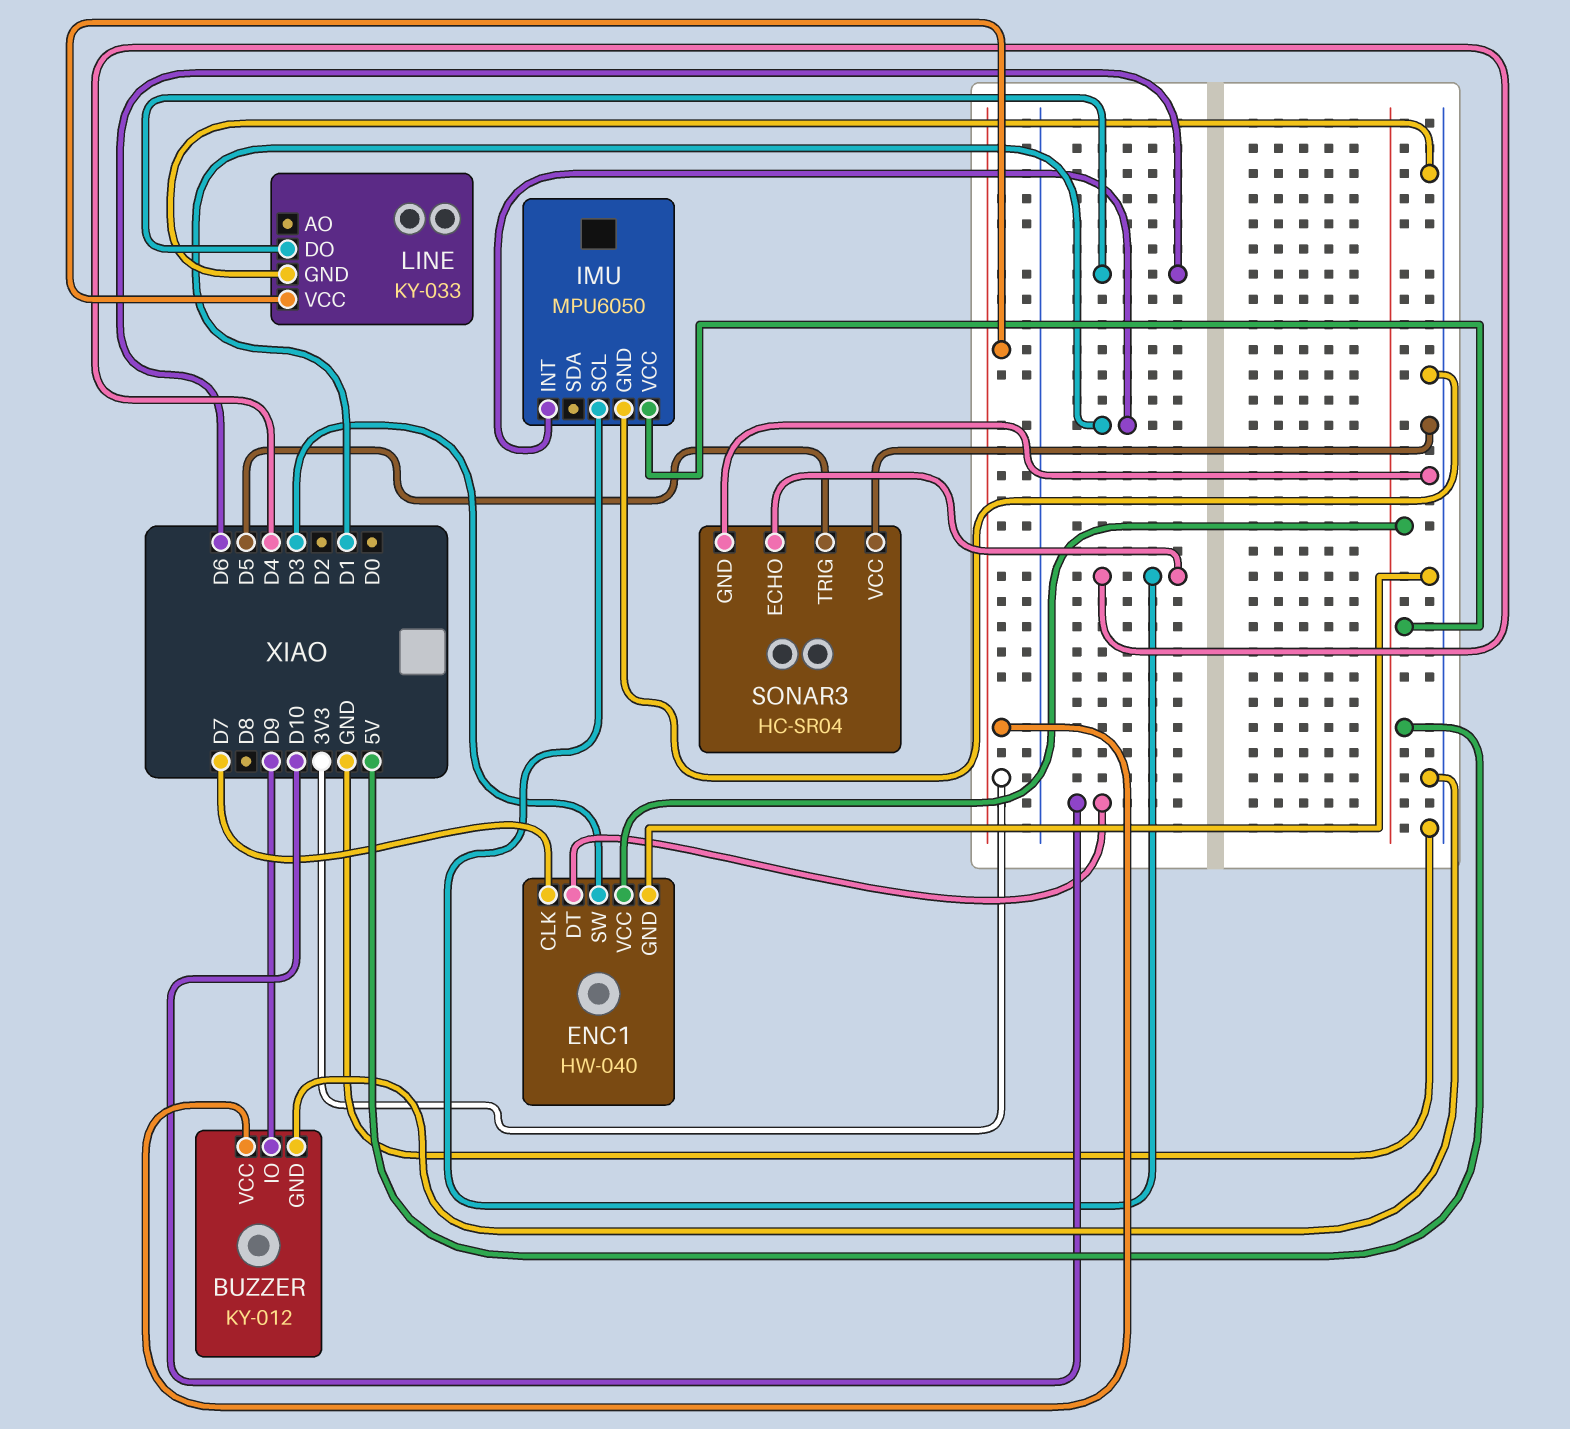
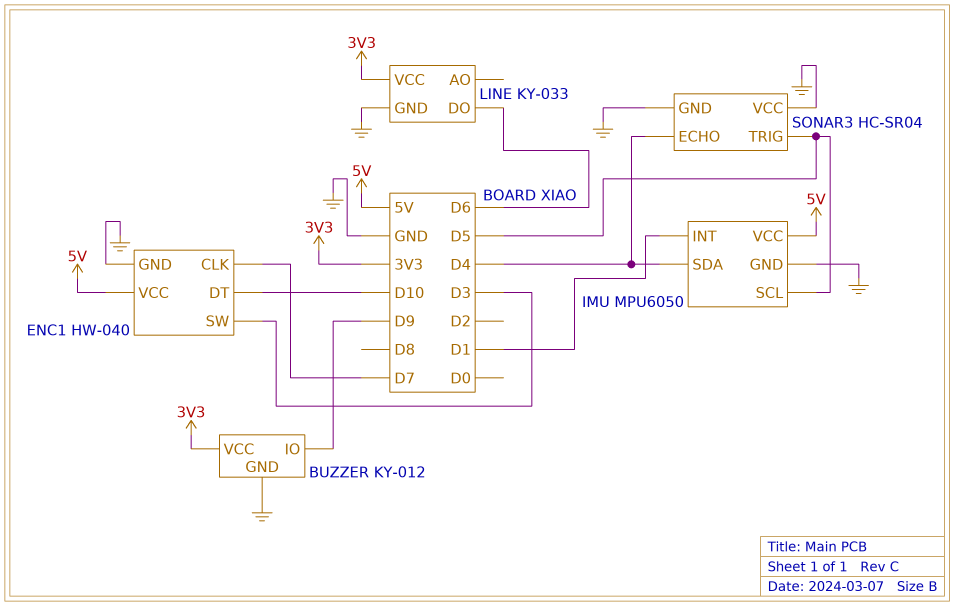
IMU pin SCL: D4 -> D5
IMU pin SDA: none -> D4

